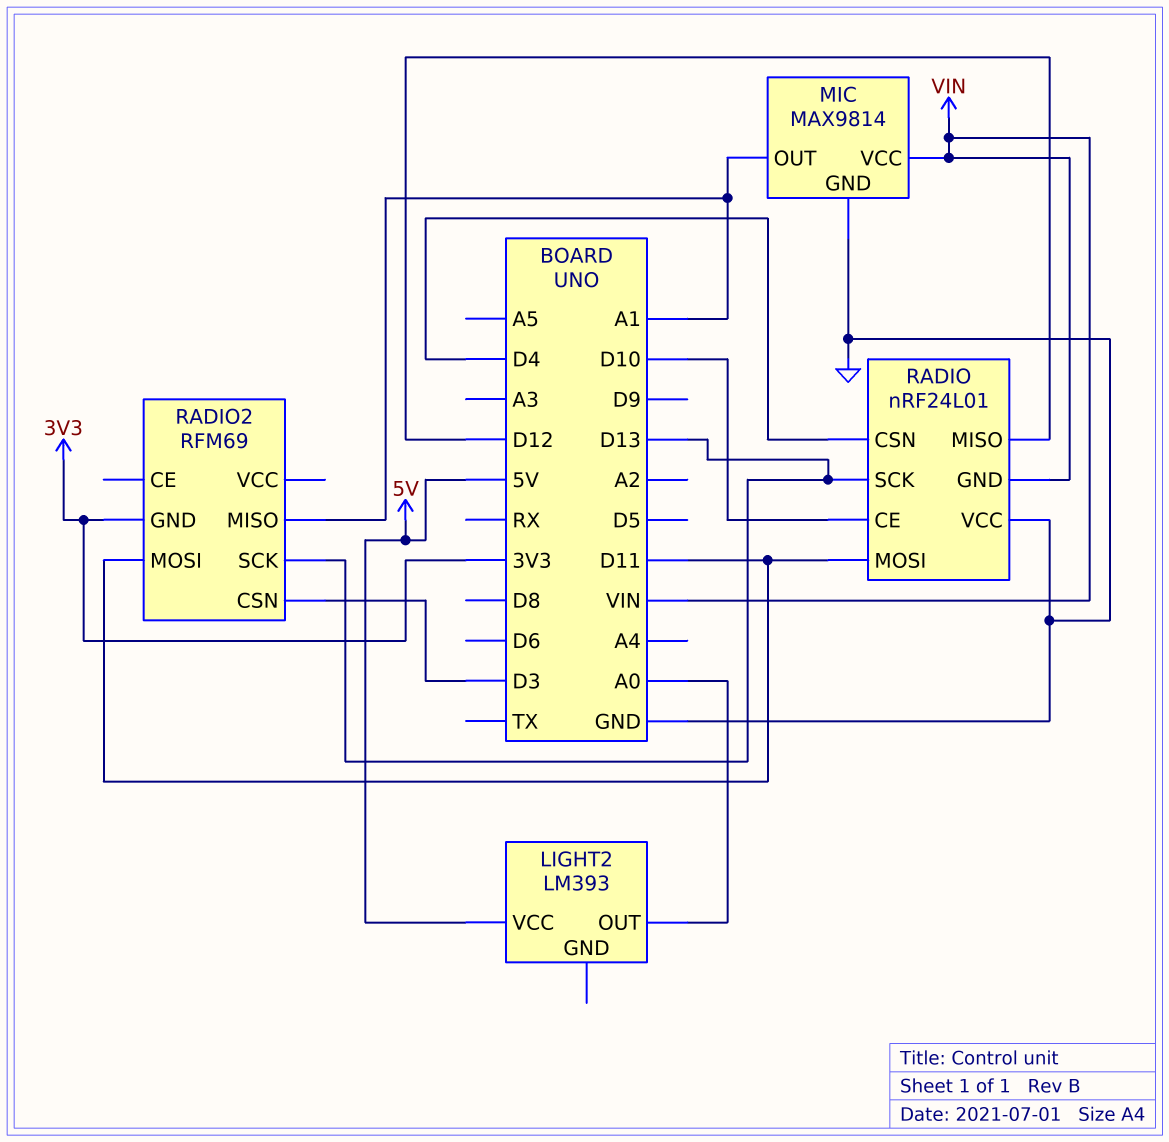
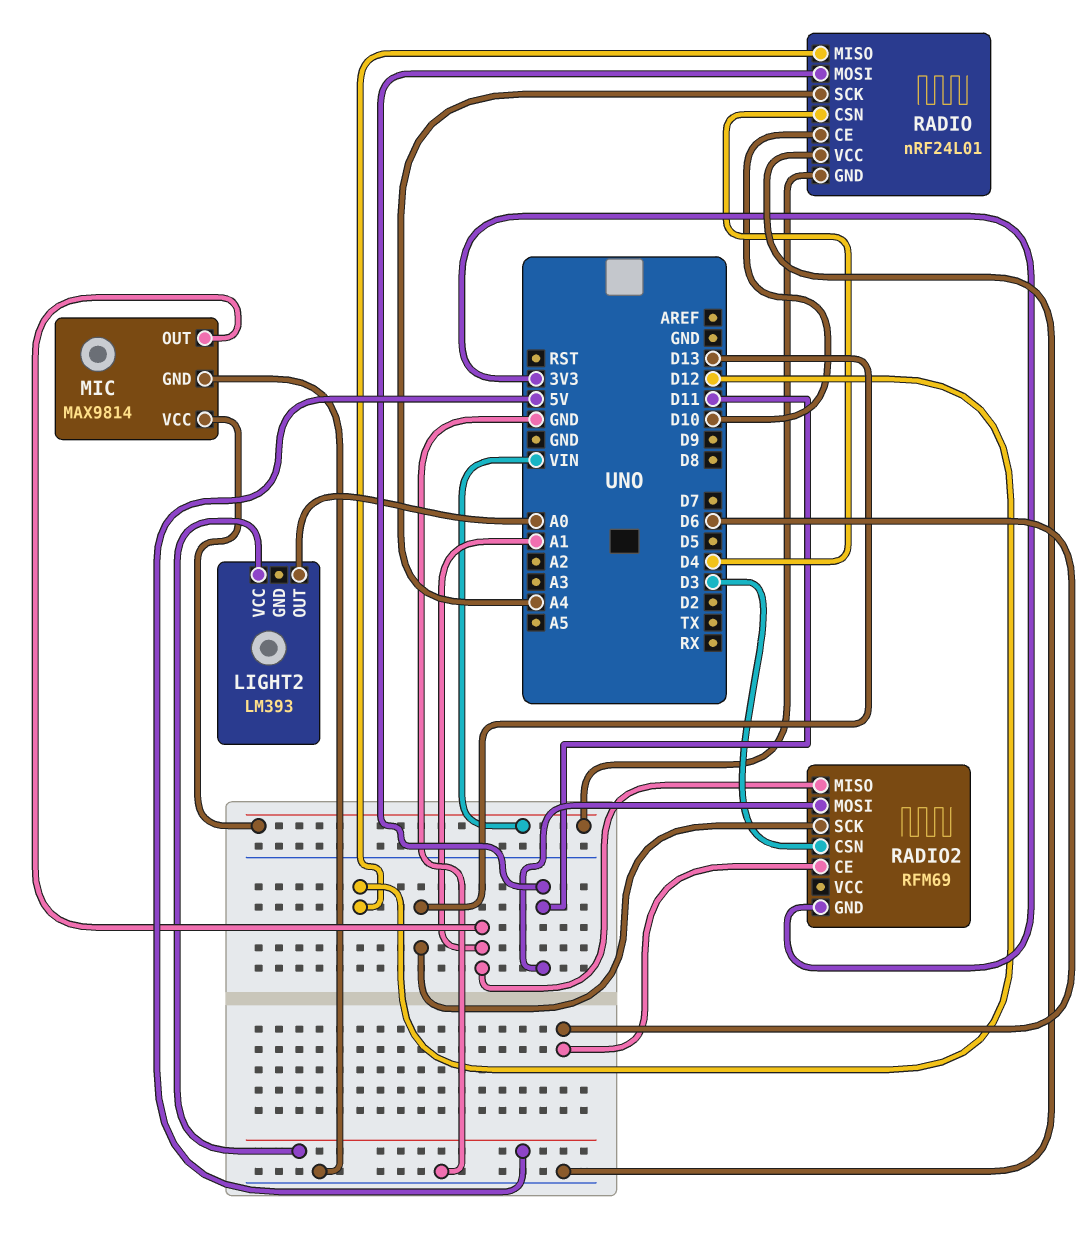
RADIO pin SCK: D13 -> A4
RADIO2 pin CE: none -> D6

